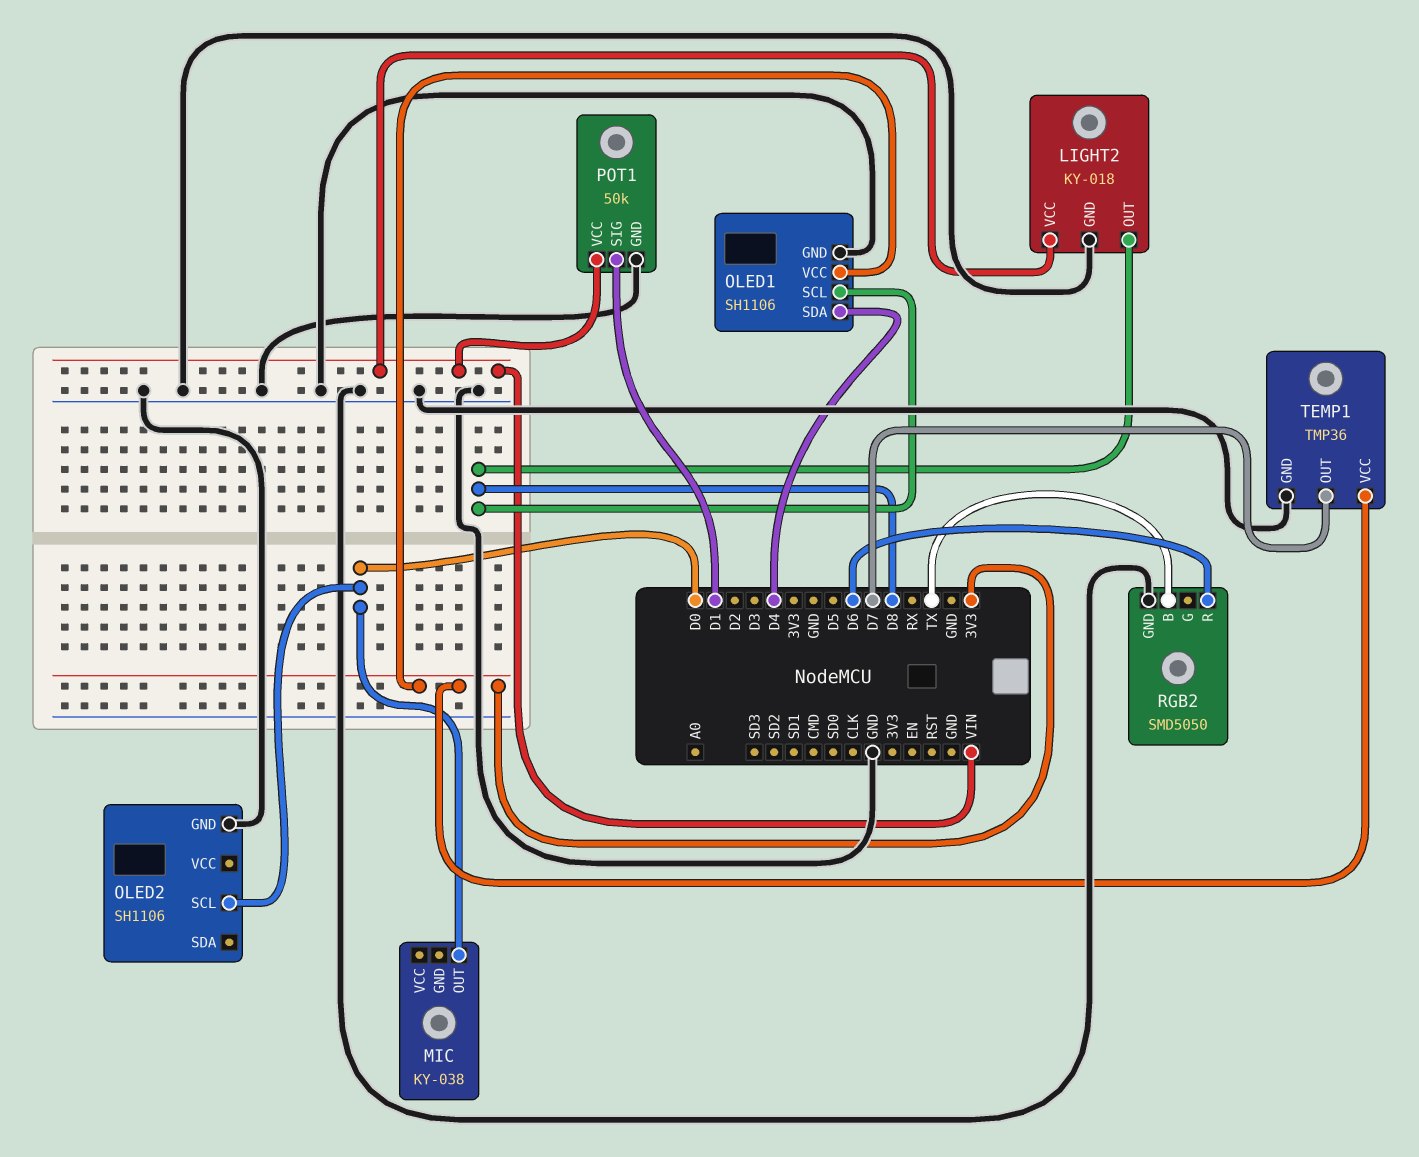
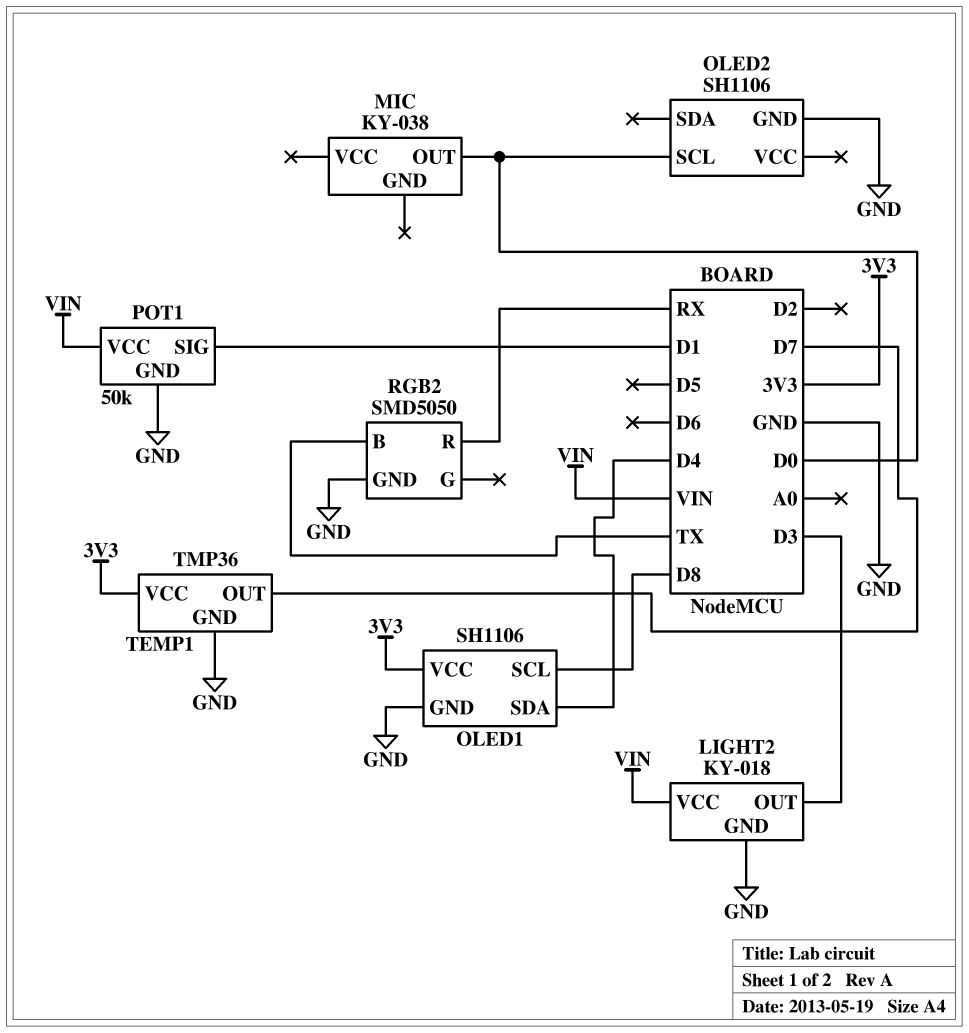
LIGHT2 pin OUT: D8 -> D3
RGB2 pin R: D6 -> RX

